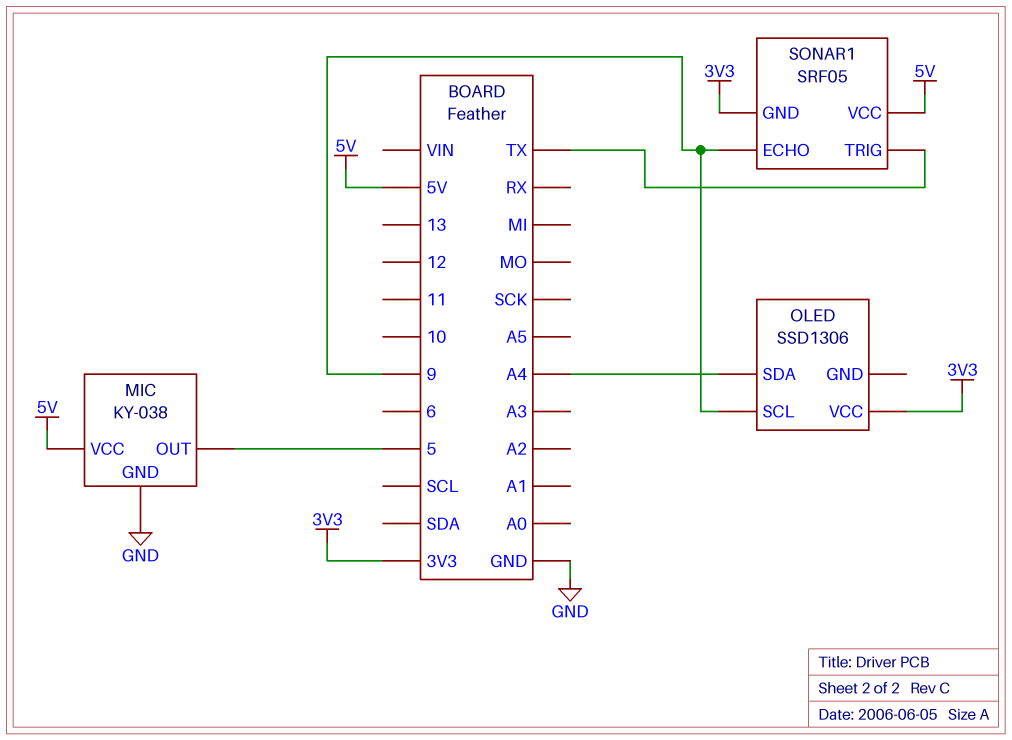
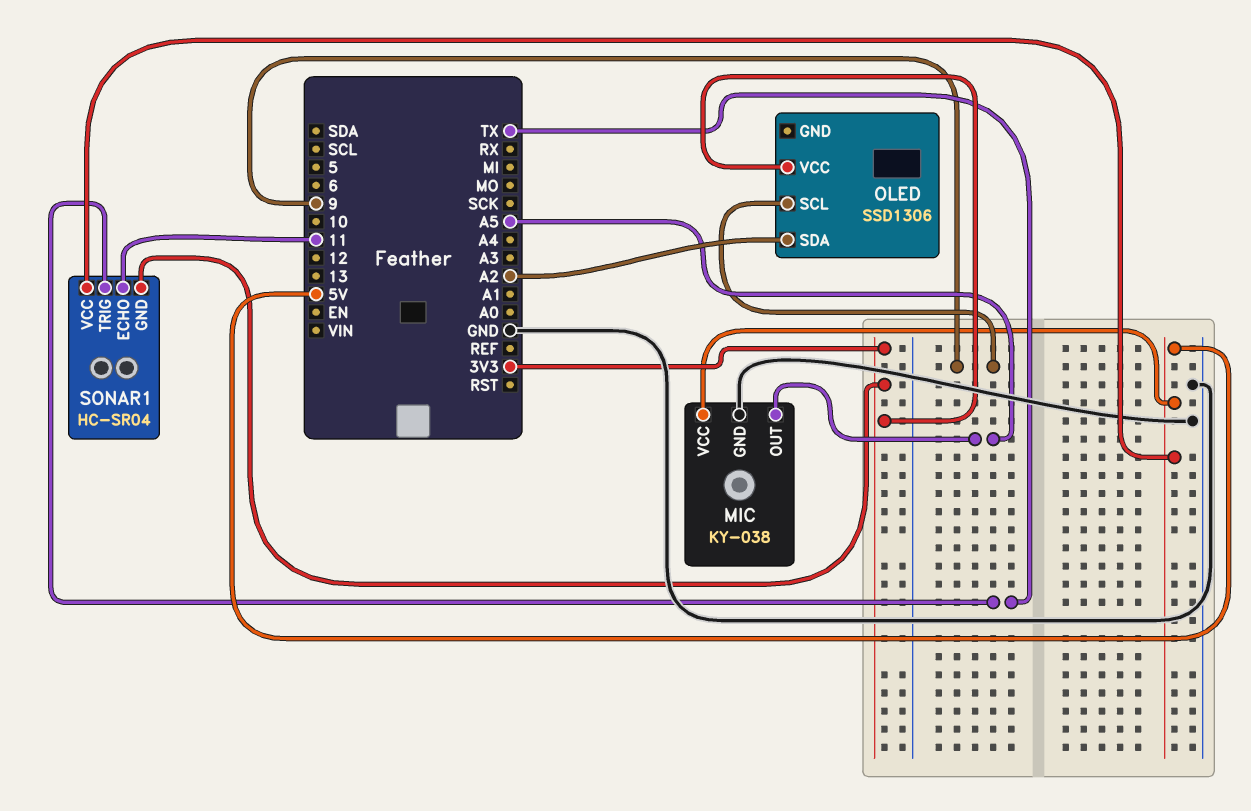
MIC pin OUT: 5 -> A5
OLED pin SDA: A4 -> A2
SONAR1: SRF05 -> HC-SR04
SONAR1 pin ECHO: 9 -> 11

